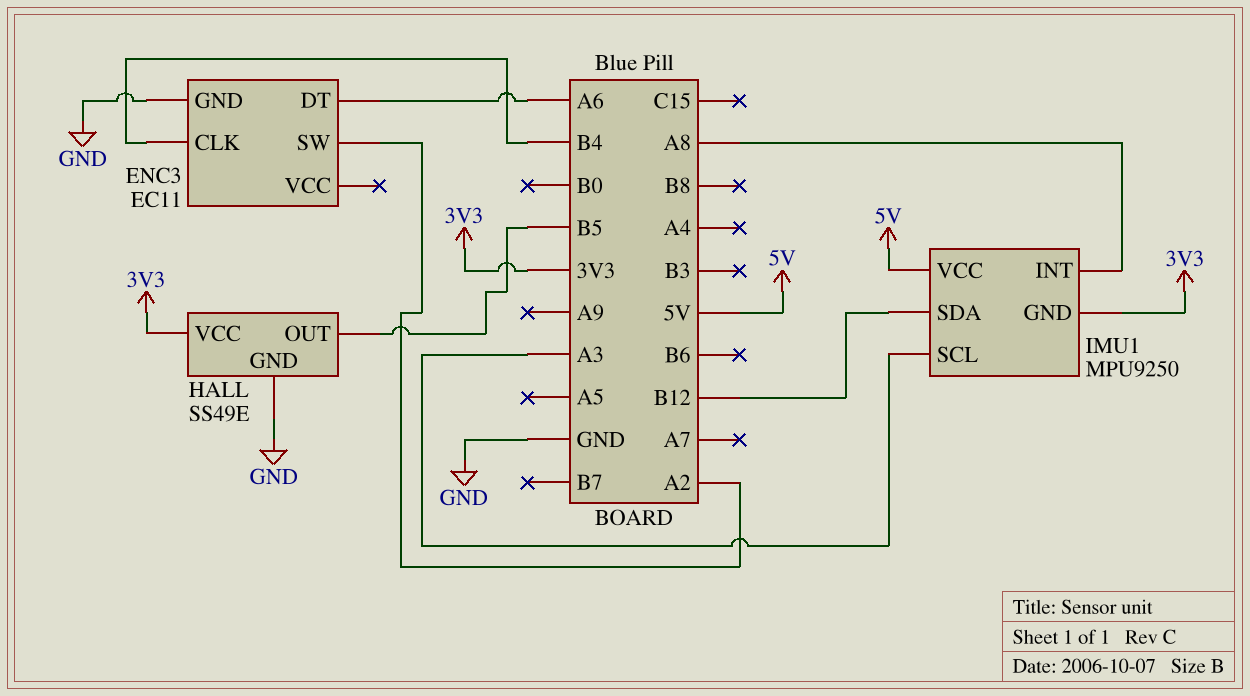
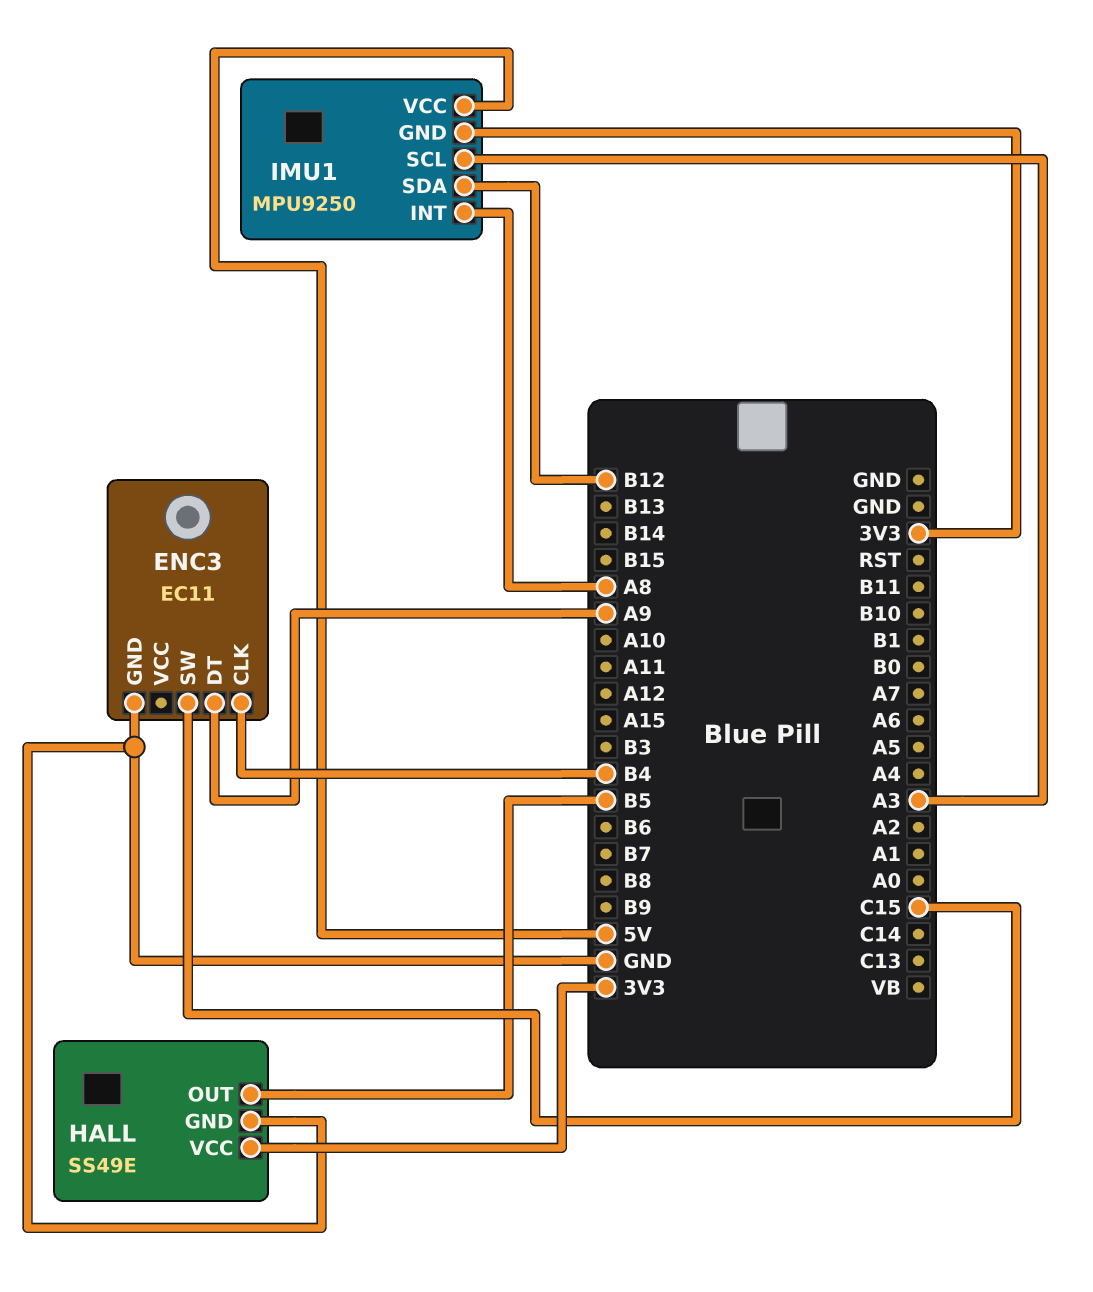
ENC3 pin DT: A6 -> A9
ENC3 pin SW: A2 -> C15

